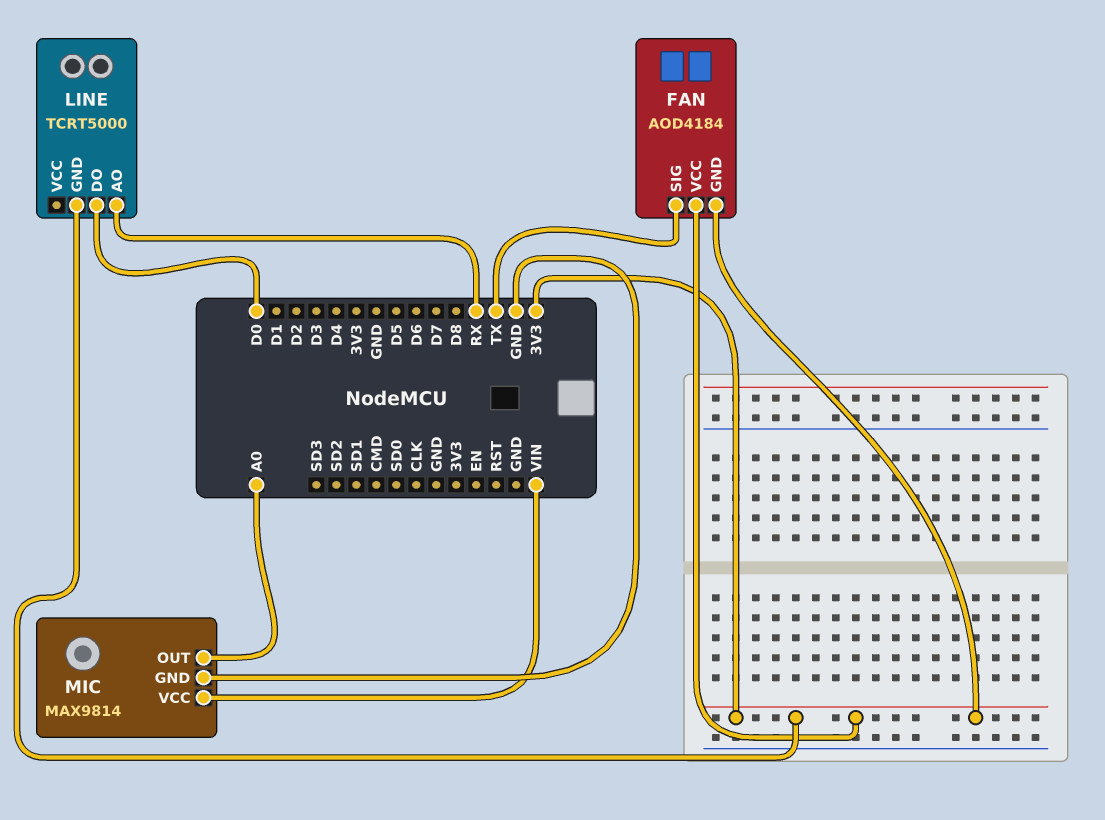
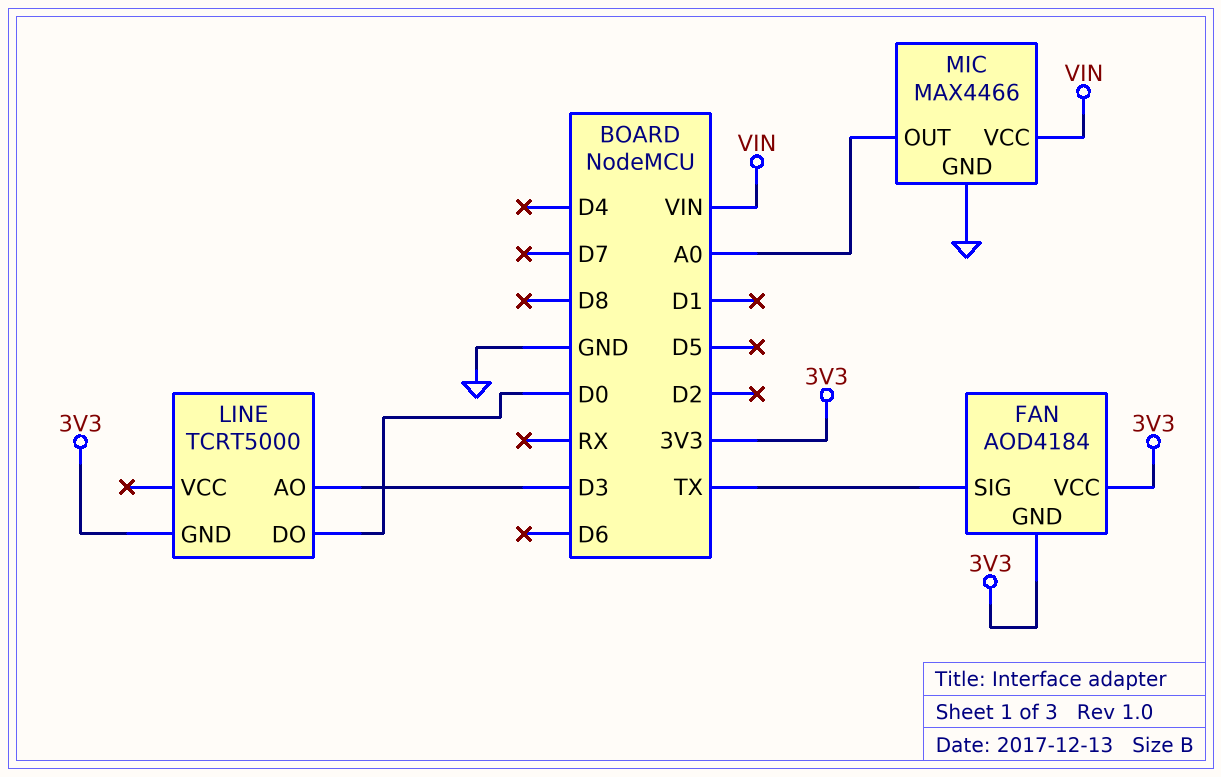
LINE pin AO: RX -> D3
MIC: MAX9814 -> MAX4466

